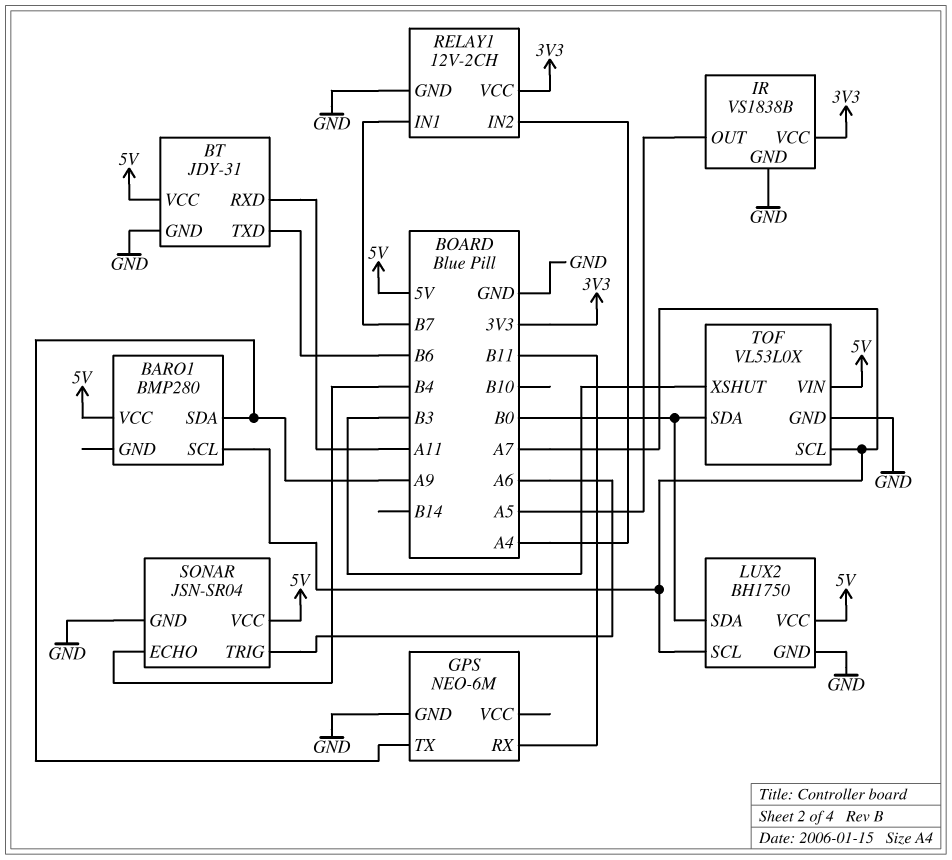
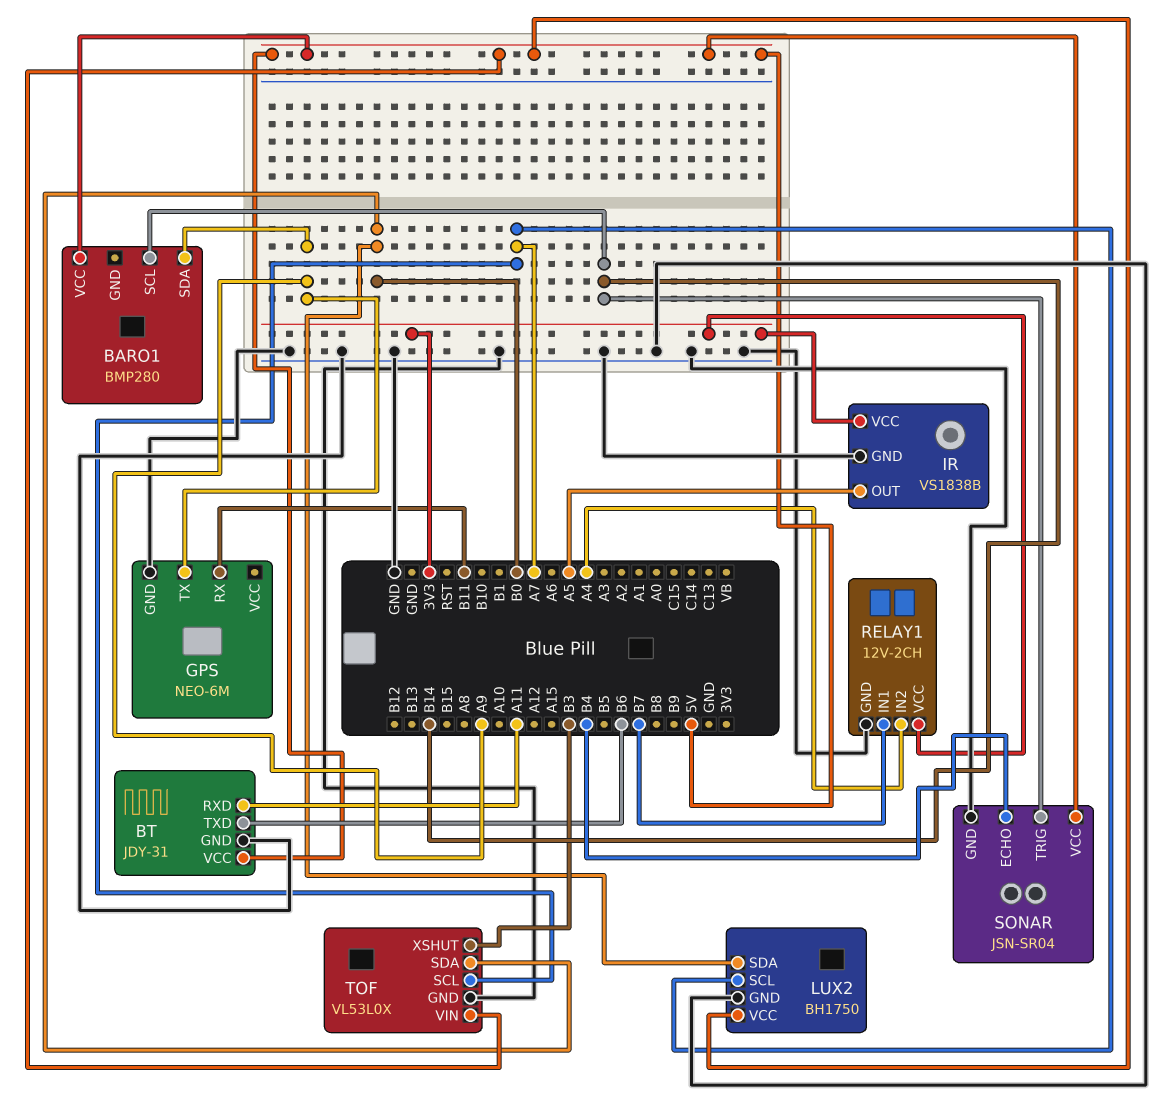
BARO1 pin SCL: A7 -> B14
SONAR pin TRIG: A6 -> B14

